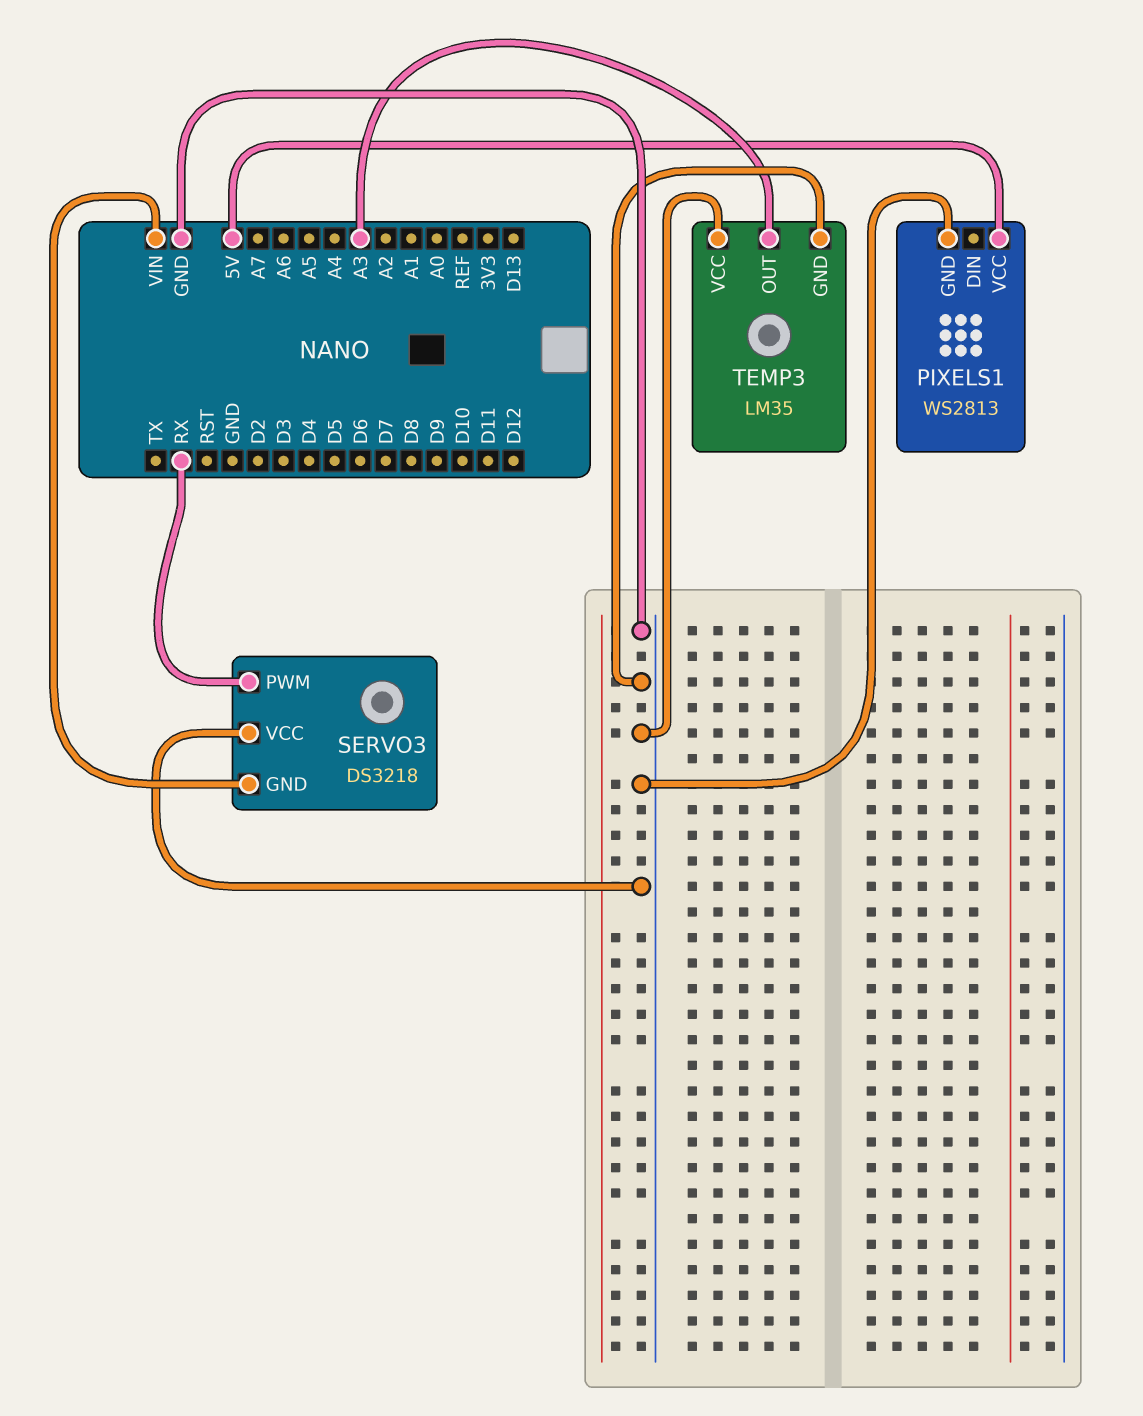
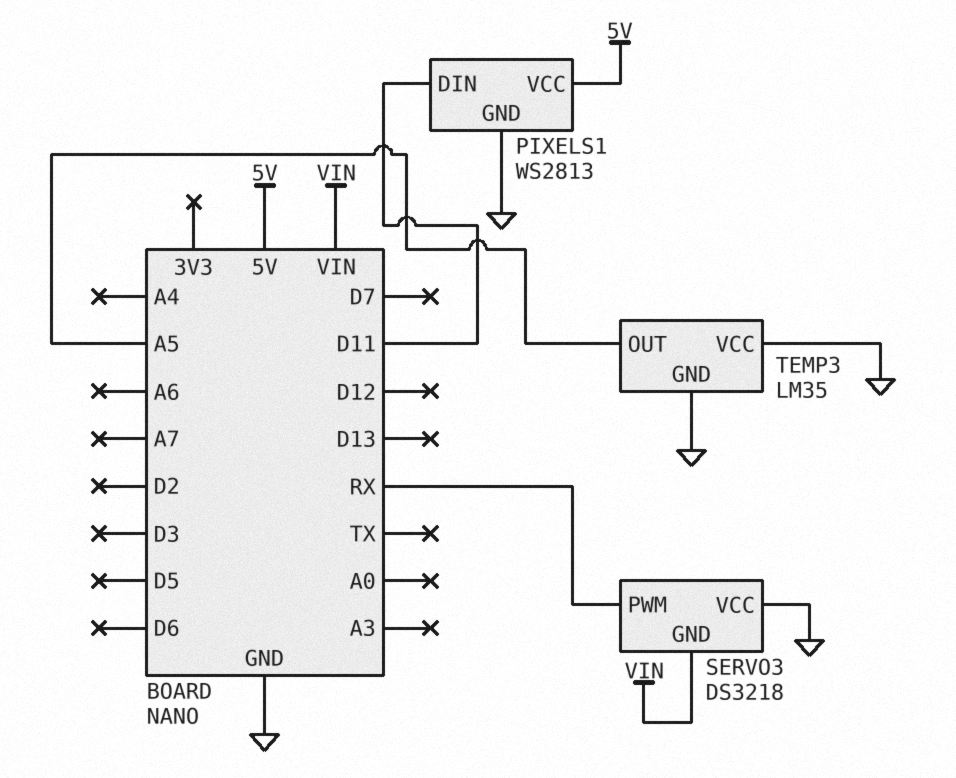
PIXELS1 pin DIN: none -> D11
TEMP3 pin OUT: A3 -> A5

